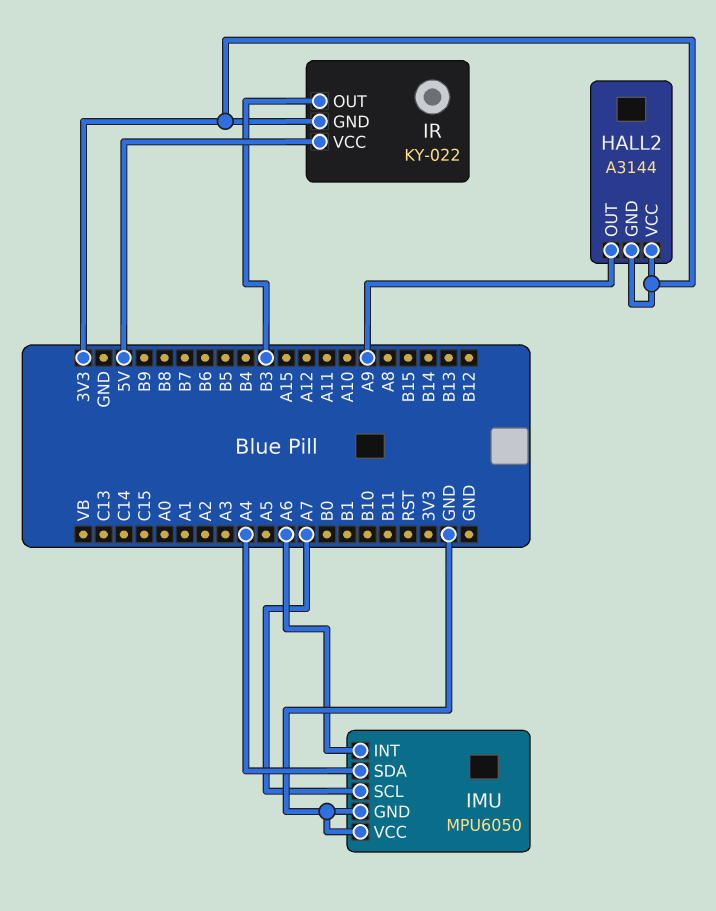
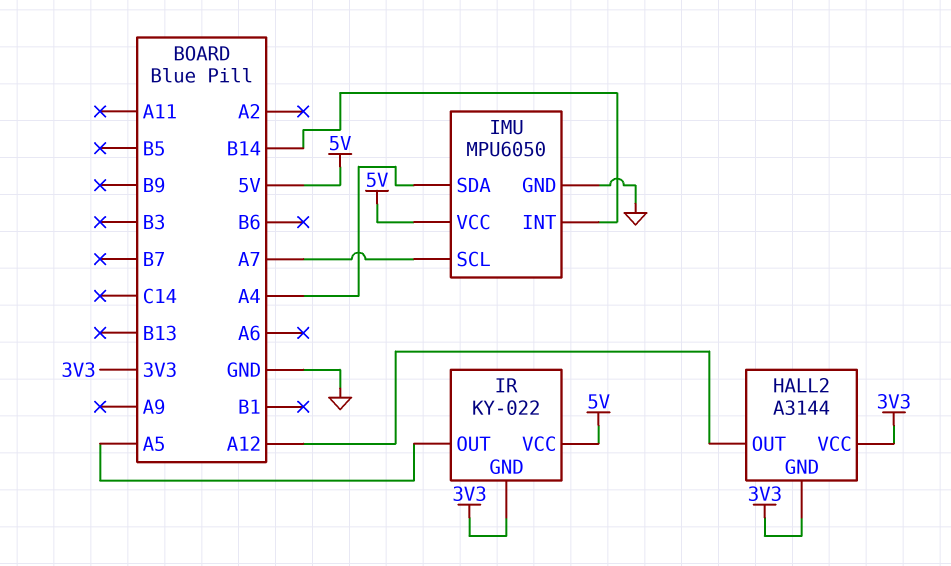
HALL2 pin OUT: A9 -> A12
IMU pin INT: A6 -> B14
IMU pin VCC: GND -> 5V
IR pin OUT: B3 -> A5

